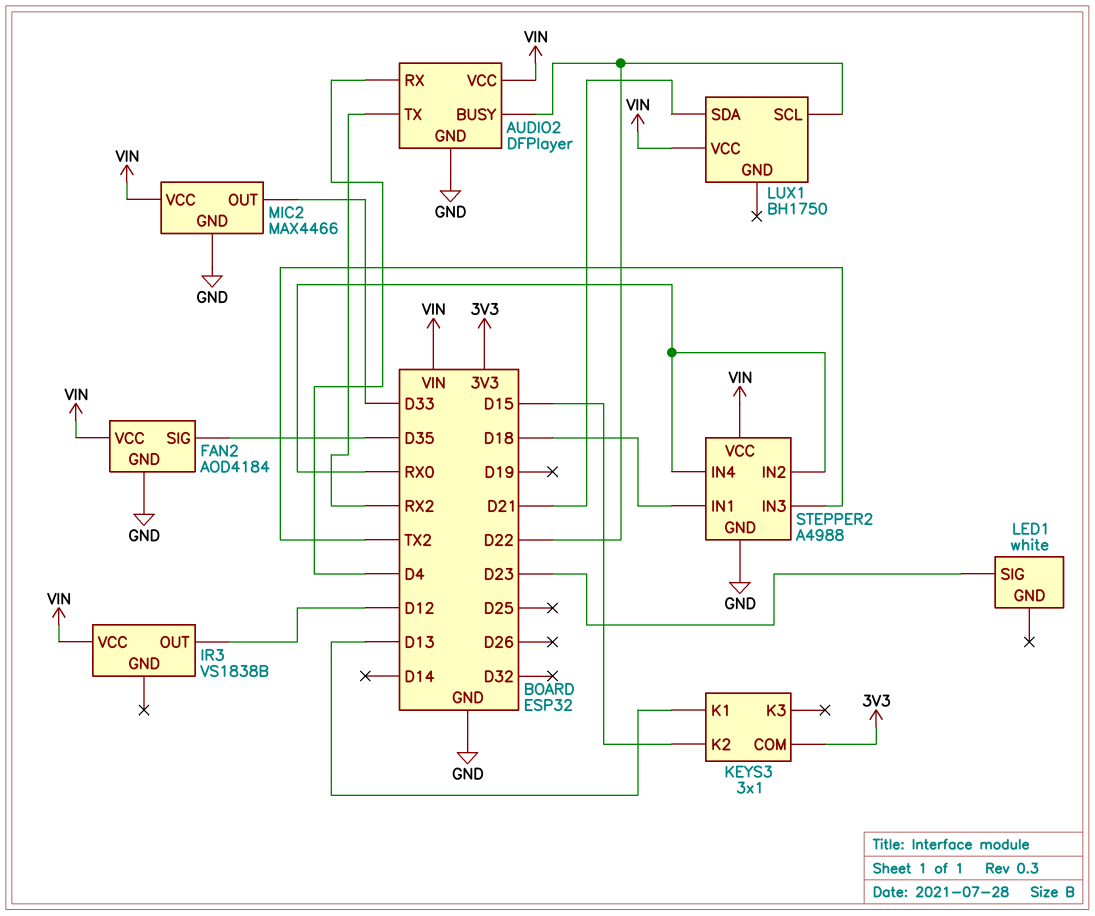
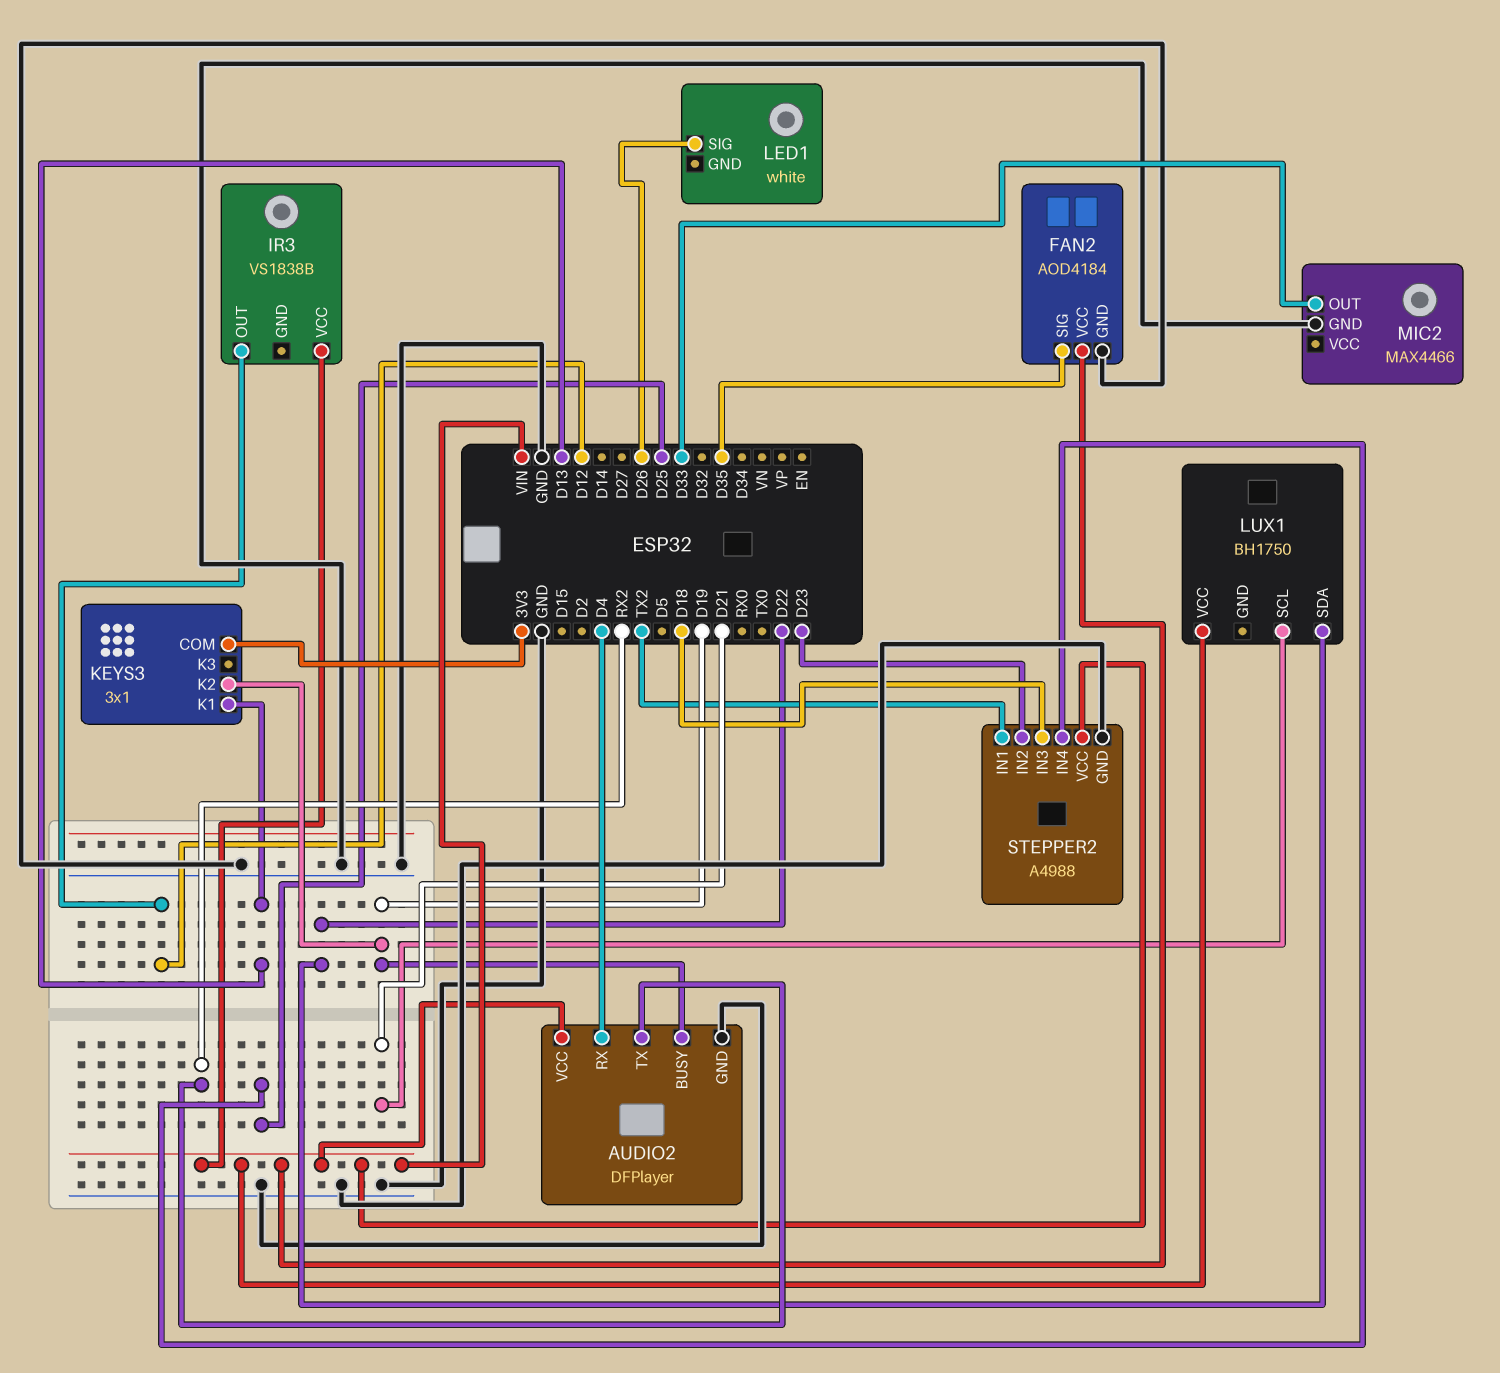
AUDIO2 pin BUSY: D22 -> D19
KEYS3 pin K2: D15 -> D19
LED1 pin SIG: D23 -> D26
LUX1 pin SCL: D22 -> D21
LUX1 pin SDA: D21 -> D22
MIC2 pin VCC: VIN -> none
STEPPER2 pin IN1: D18 -> TX2
STEPPER2 pin IN2: RX0 -> D23
STEPPER2 pin IN3: TX2 -> D18
STEPPER2 pin IN4: RX0 -> D25

